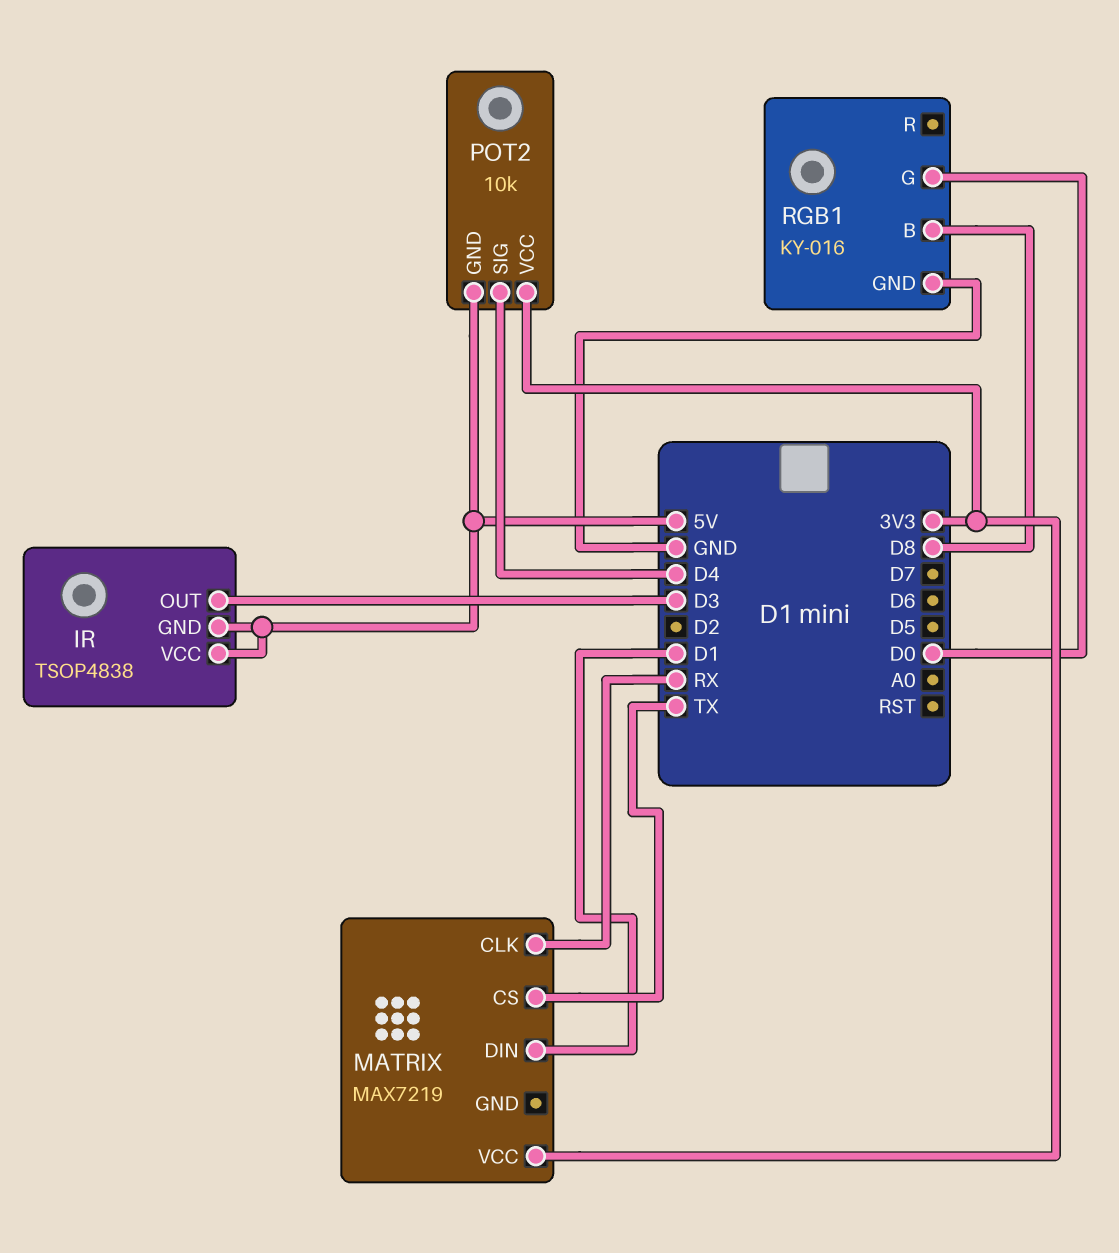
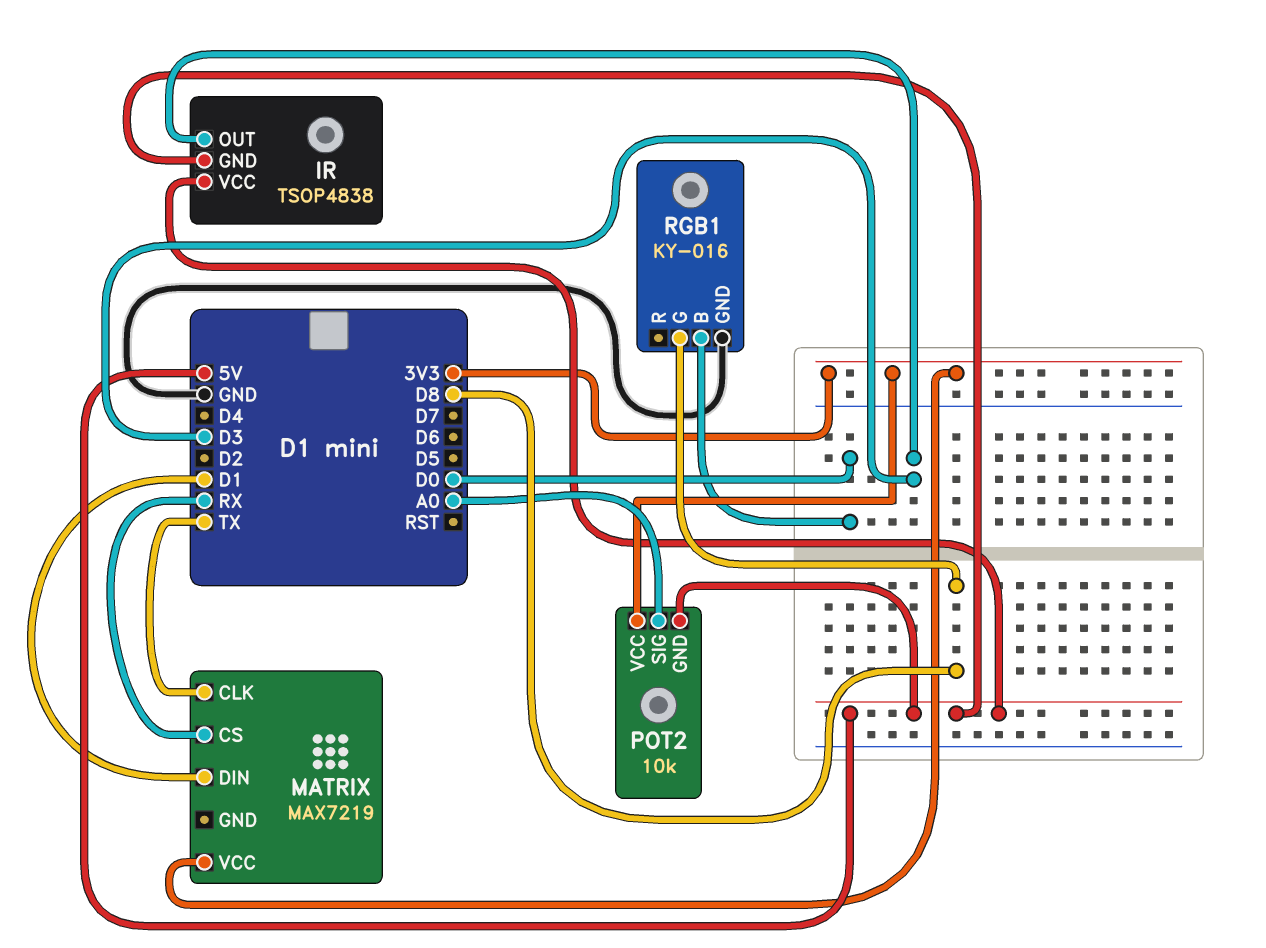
MATRIX pin CLK: RX -> TX
MATRIX pin CS: TX -> RX
POT2 pin SIG: D4 -> A0
RGB1 pin B: D8 -> D0
RGB1 pin G: D0 -> D8

